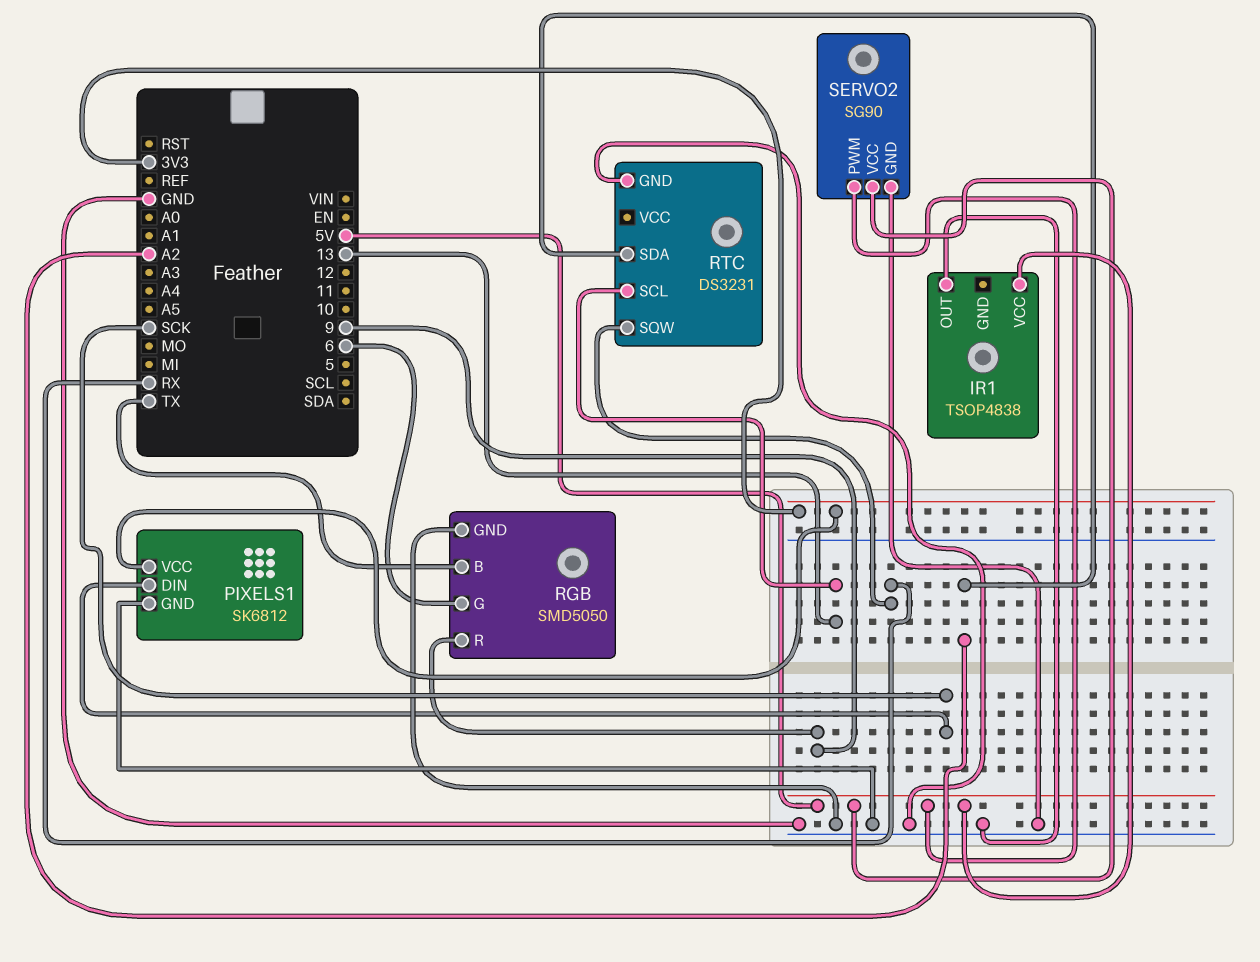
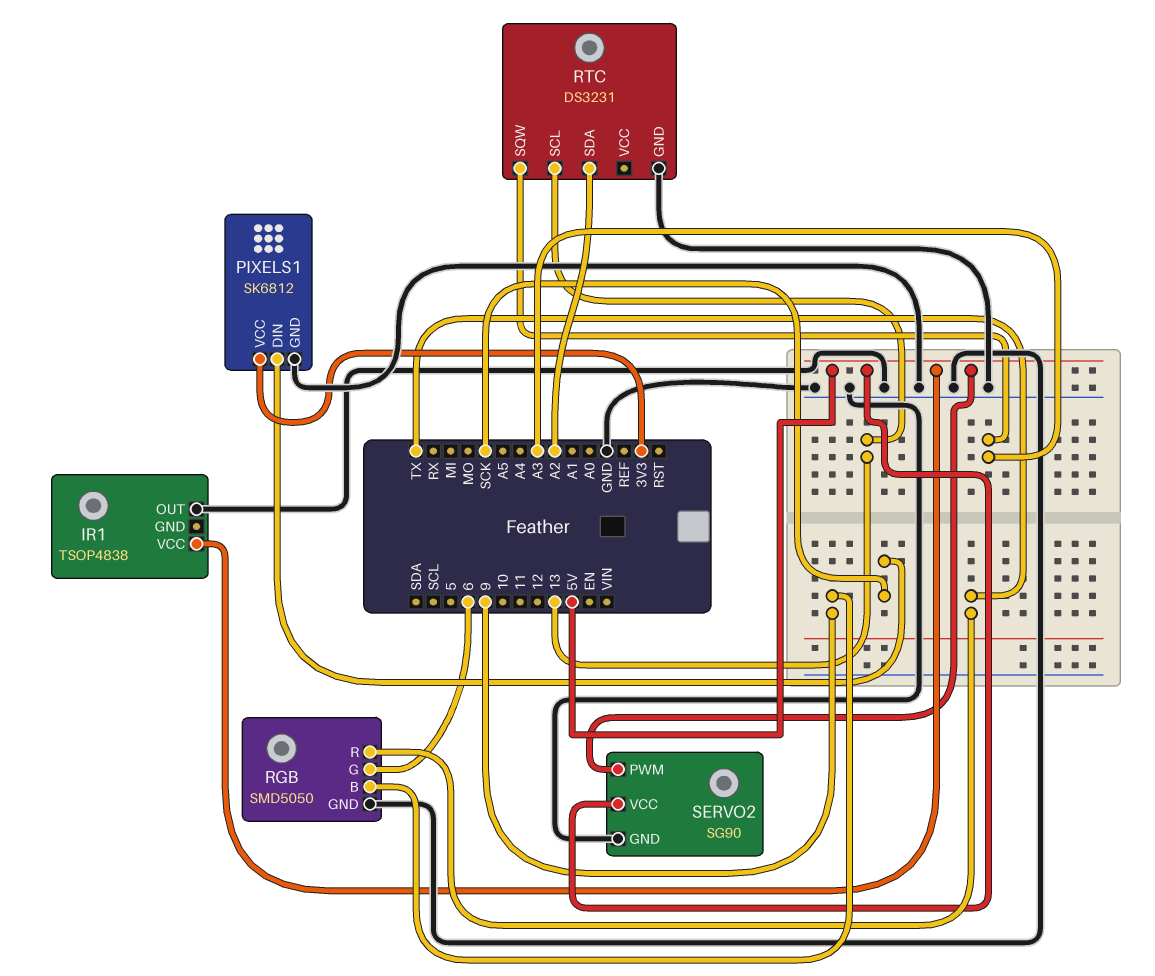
RGB pin B: TX -> 9
RGB pin R: 9 -> TX
RTC pin SQW: RX -> A3

